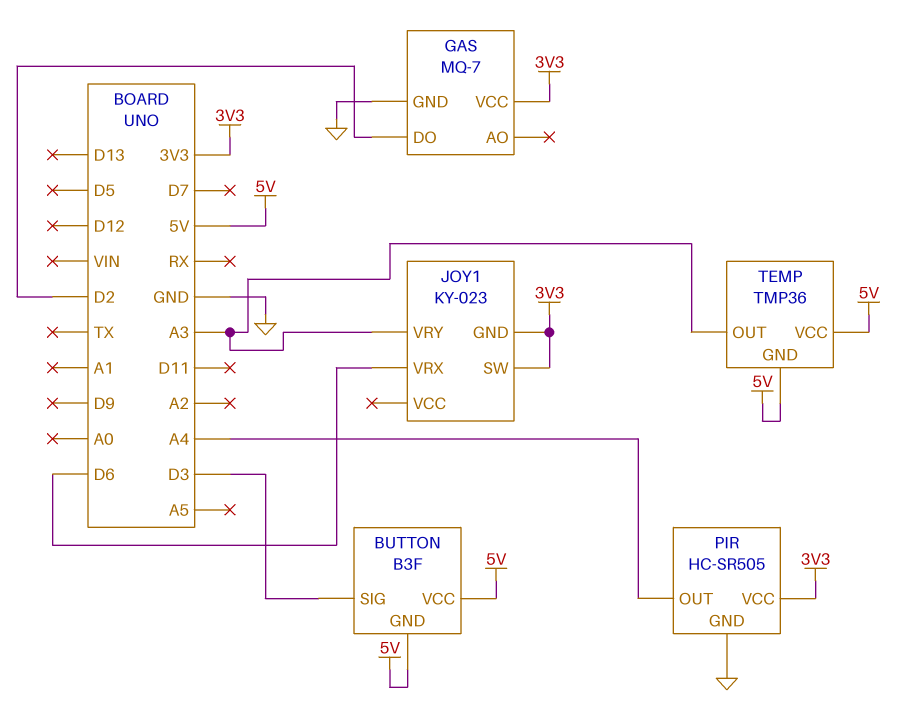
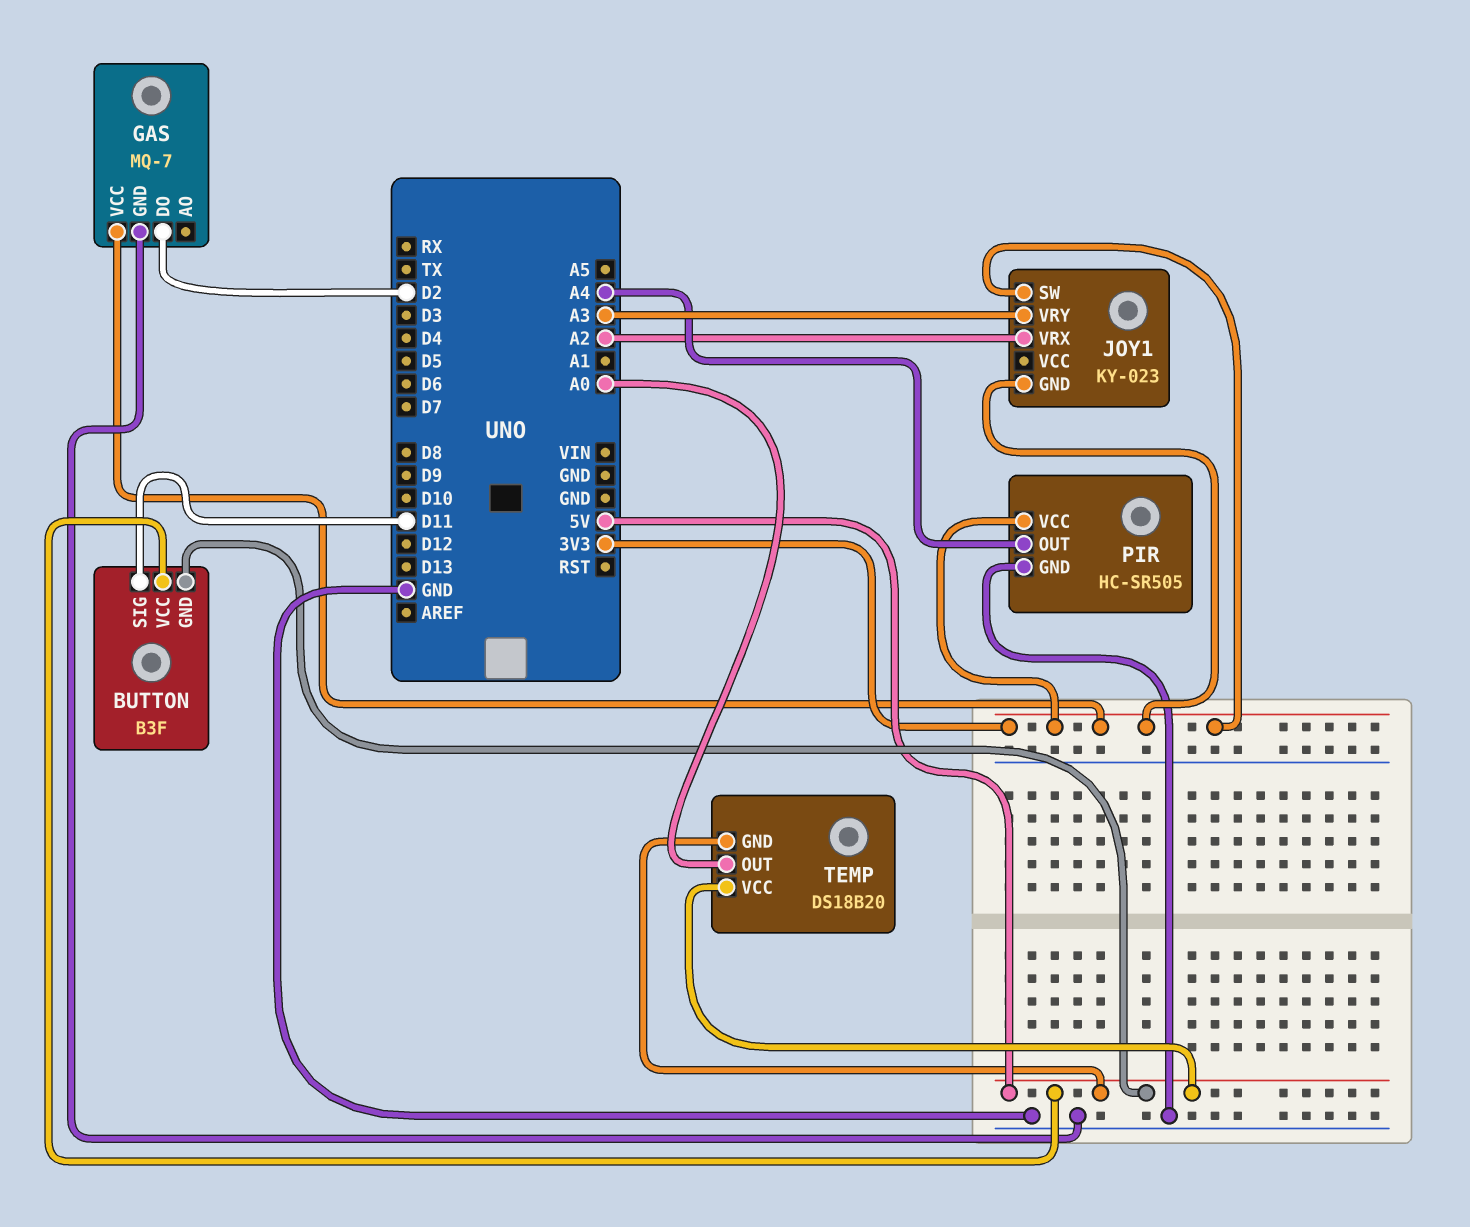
BUTTON pin SIG: D3 -> D11
JOY1 pin VRX: D6 -> A2
TEMP: TMP36 -> DS18B20
TEMP pin OUT: A3 -> A0

